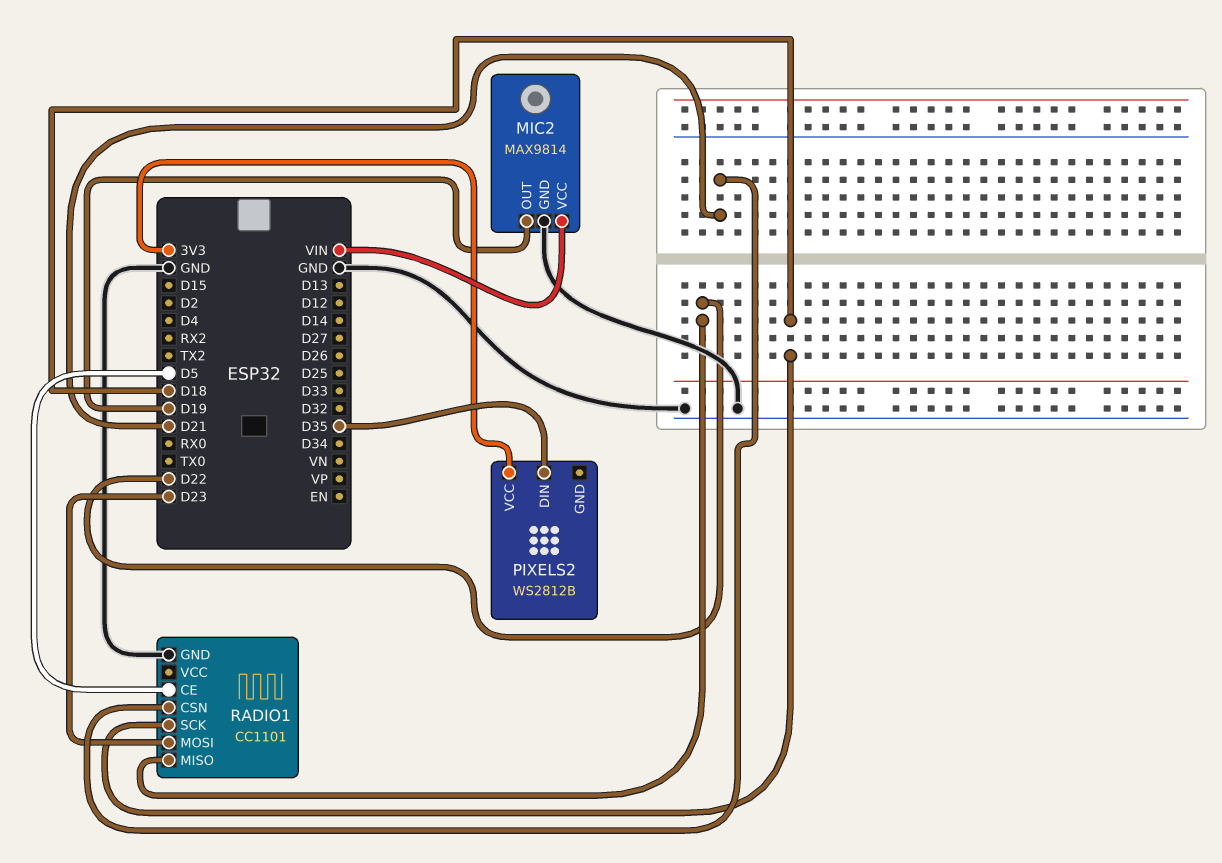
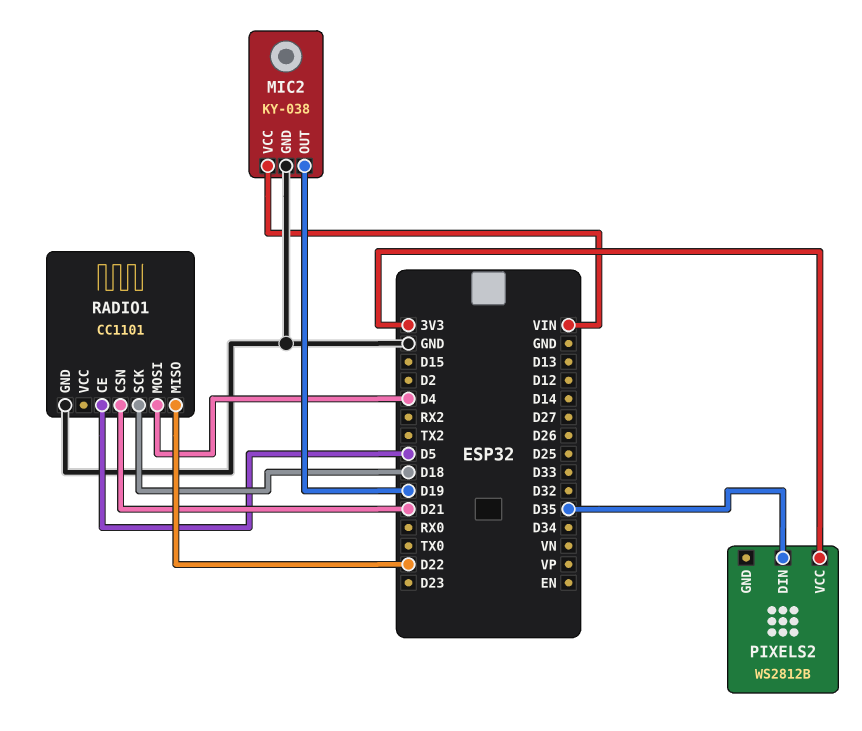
MIC2: MAX9814 -> KY-038
RADIO1 pin MOSI: D23 -> D4

